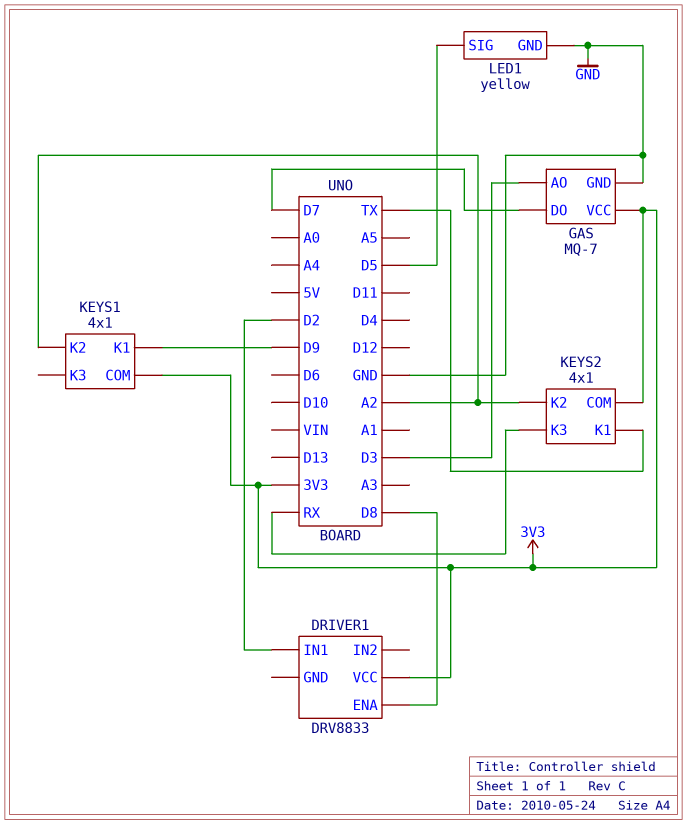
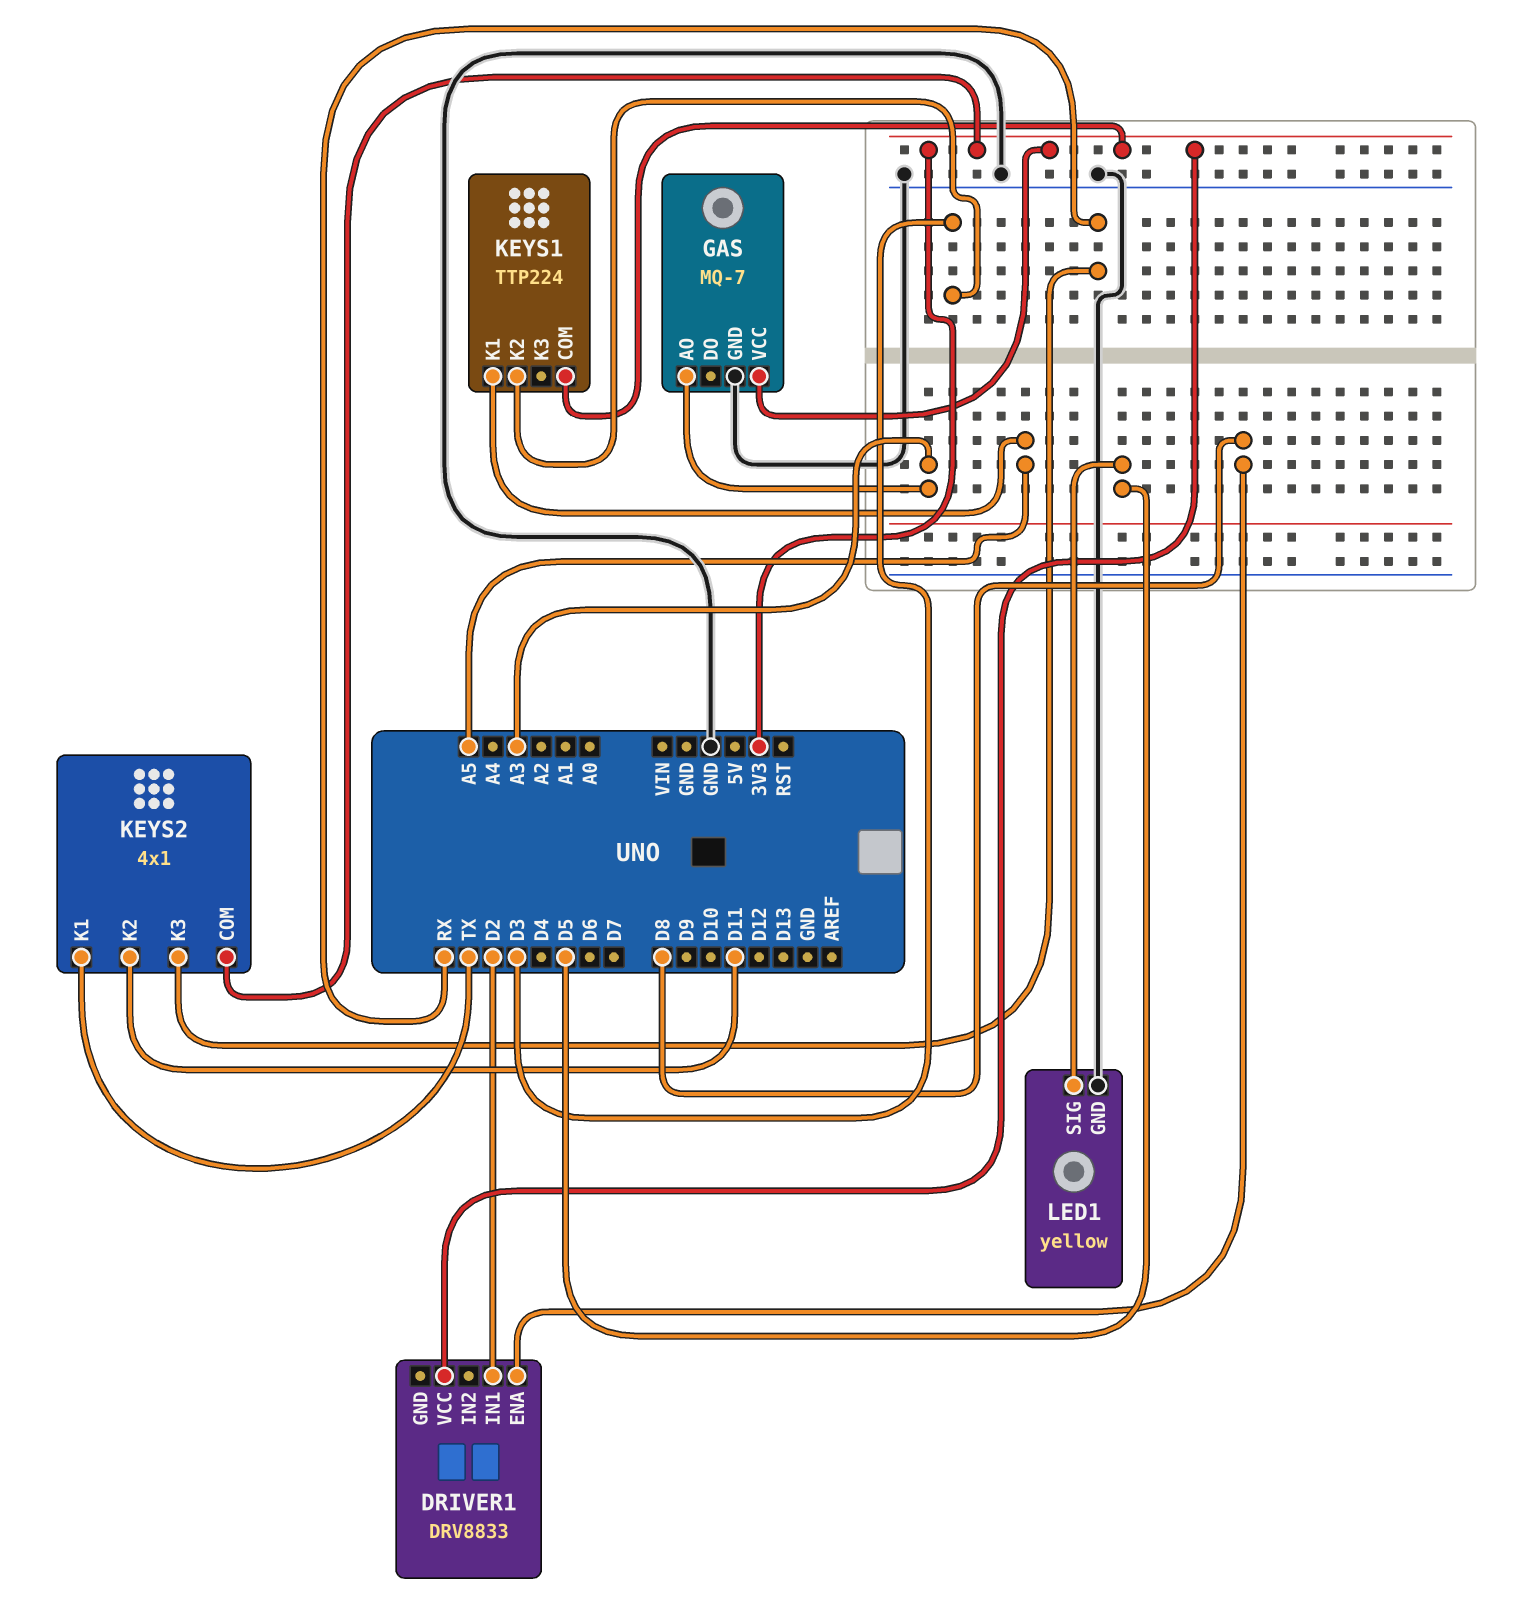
GAS pin AO: D3 -> A3
GAS pin DO: D7 -> none
KEYS1: 4x1 -> TTP224
KEYS1 pin K1: D9 -> A5
KEYS1 pin K2: A2 -> D3
KEYS2 pin K2: A2 -> D11

